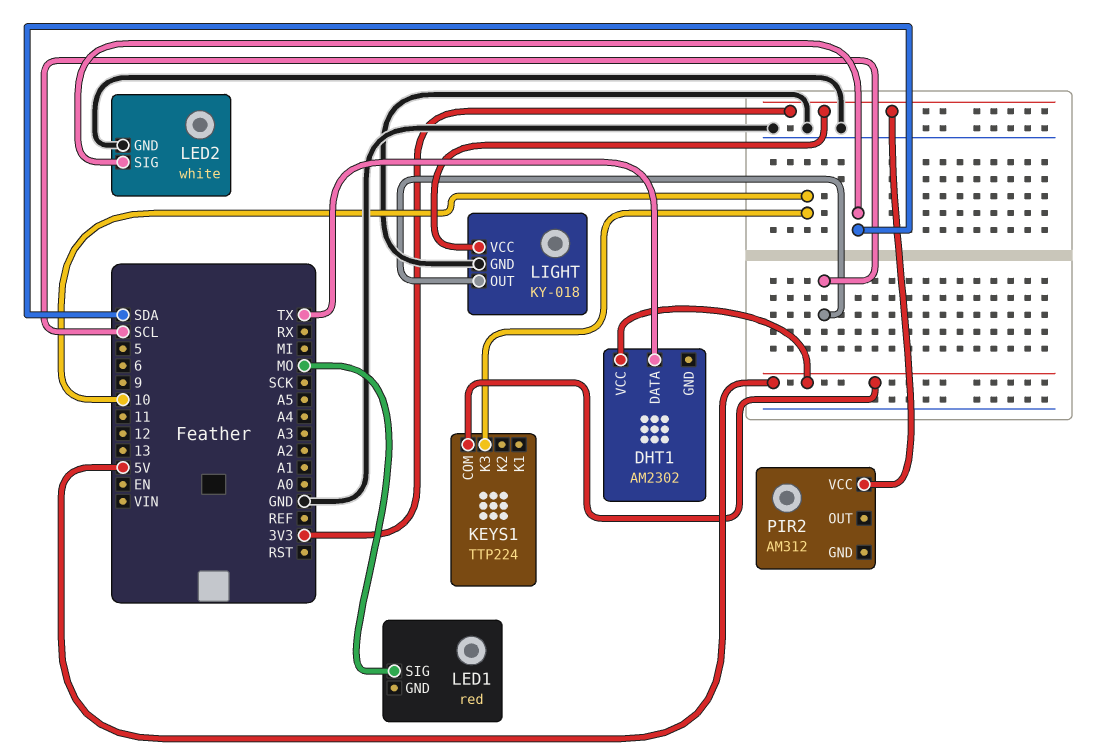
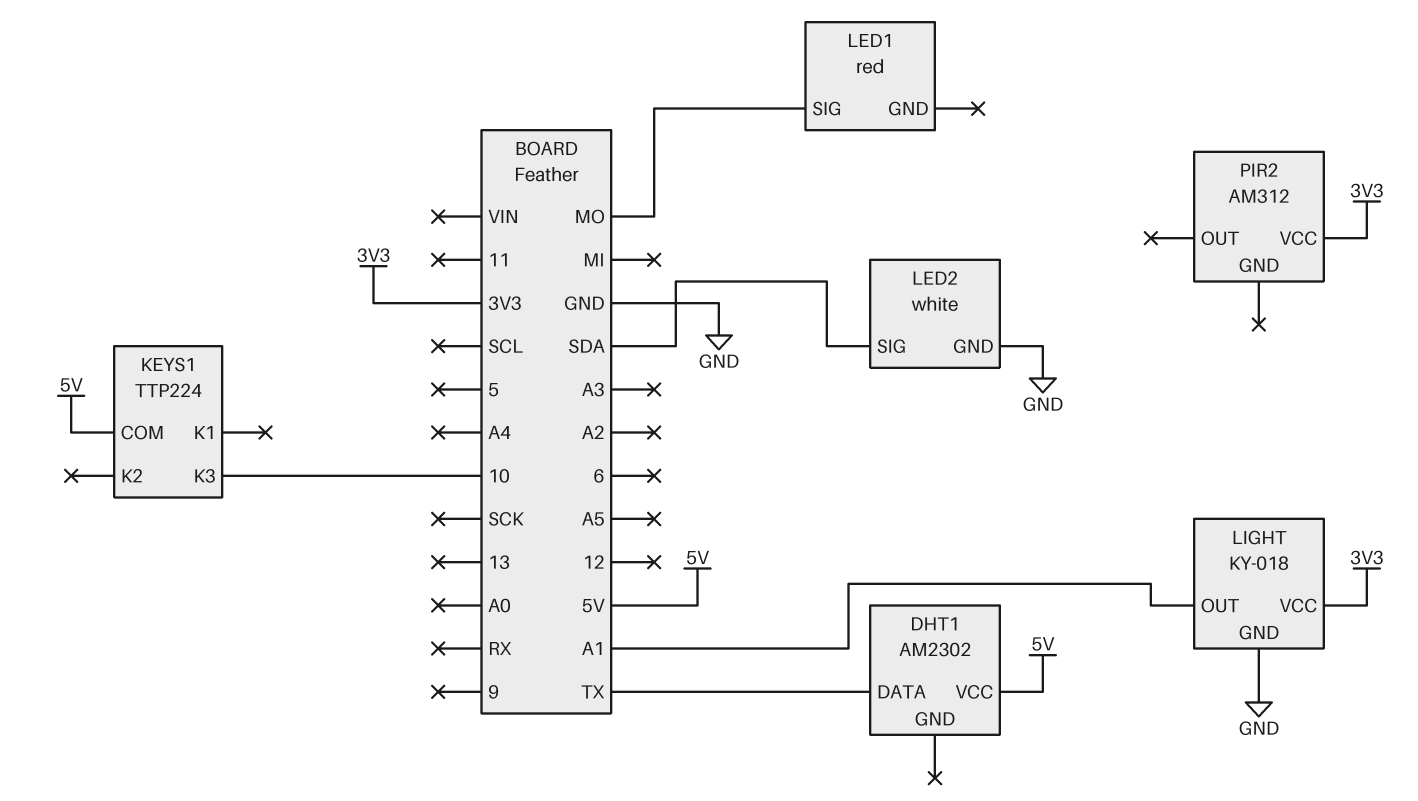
LIGHT pin OUT: SCL -> A1

